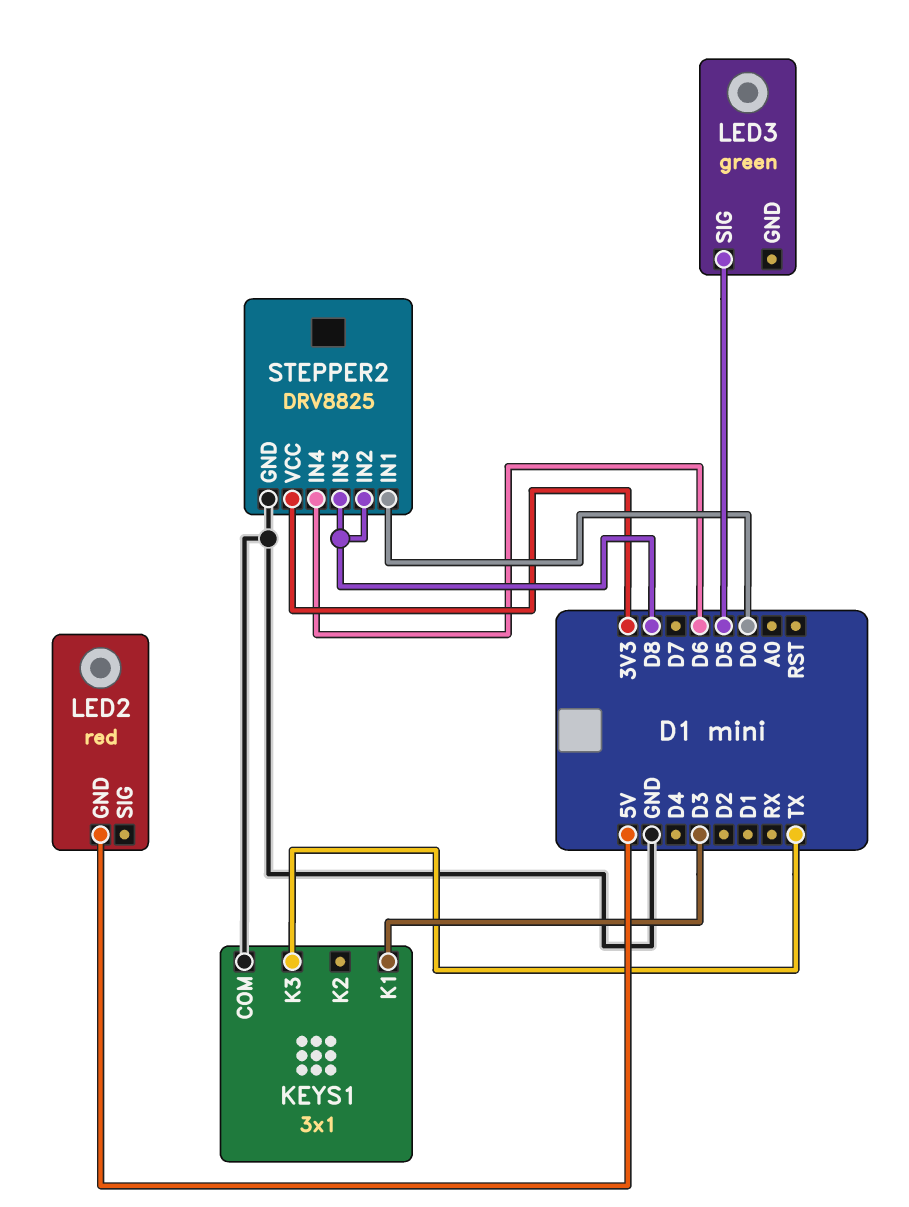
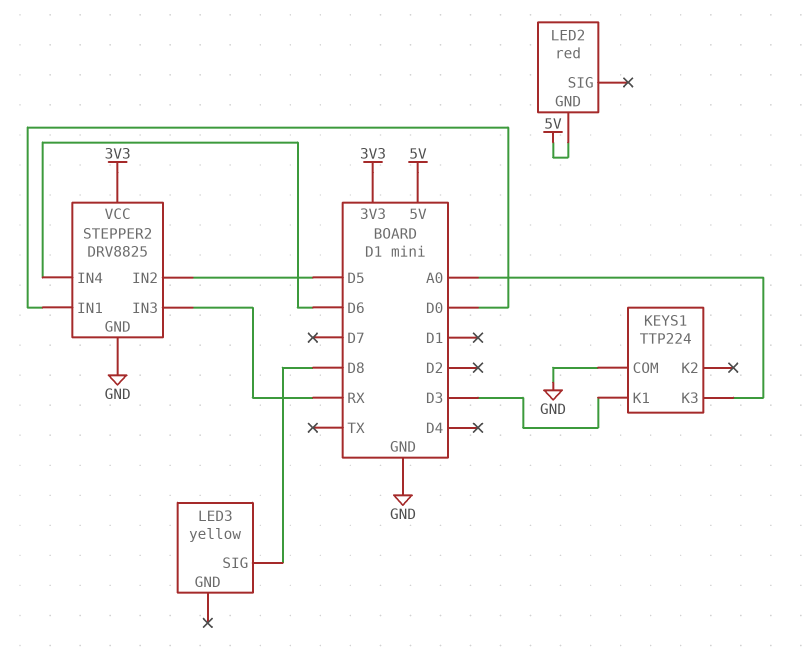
KEYS1: 3x1 -> TTP224
KEYS1 pin K3: TX -> A0
LED3: green -> yellow
LED3 pin SIG: D5 -> D8
STEPPER2 pin IN2: D8 -> D5
STEPPER2 pin IN3: D8 -> RX

